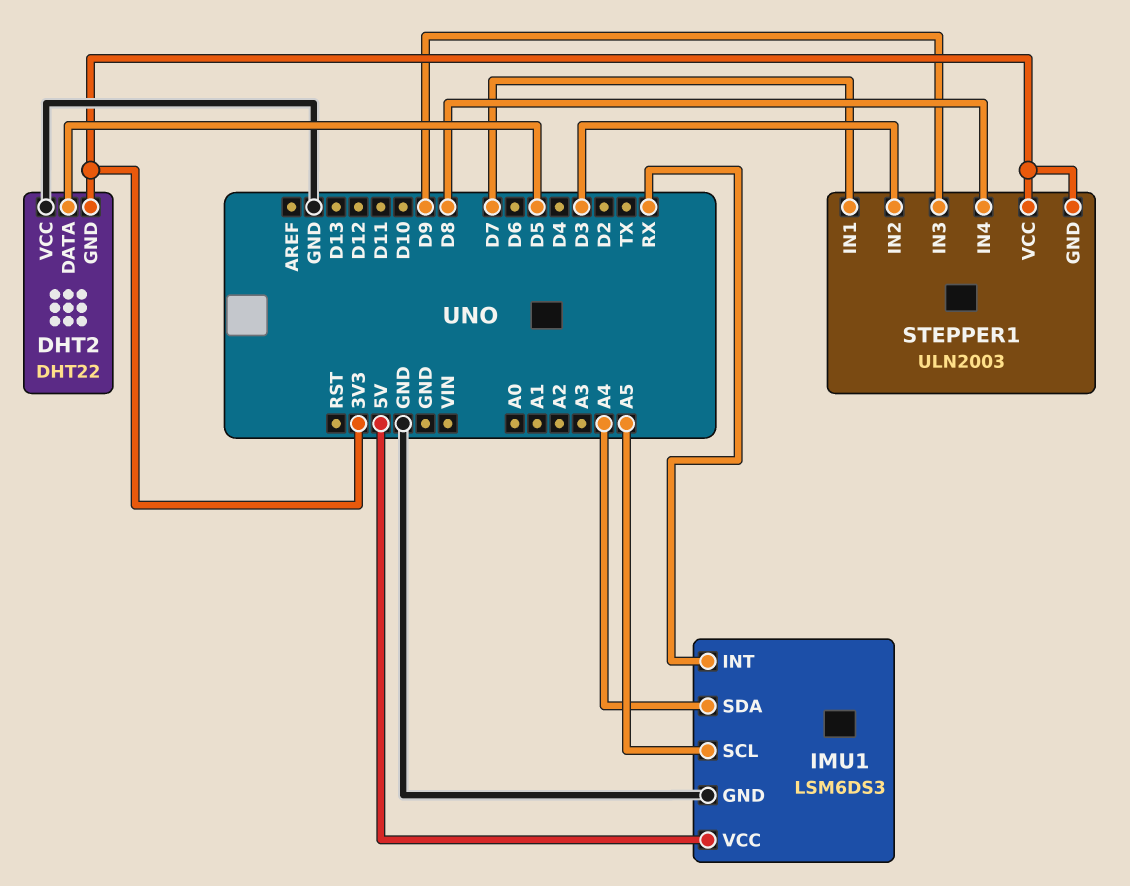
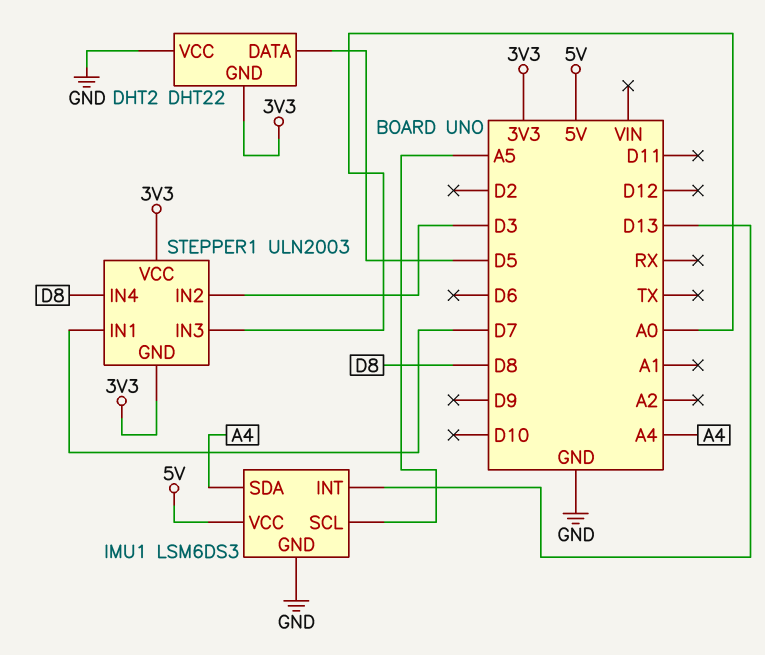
IMU1 pin INT: RX -> D13
STEPPER1 pin IN3: D9 -> A0

